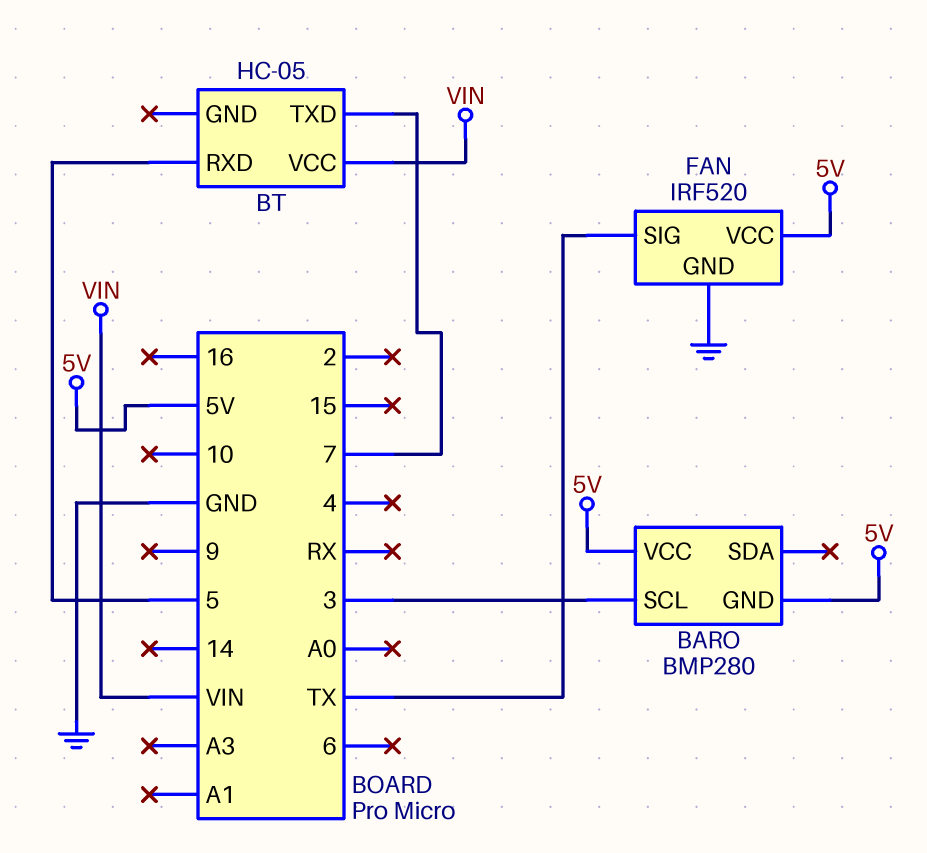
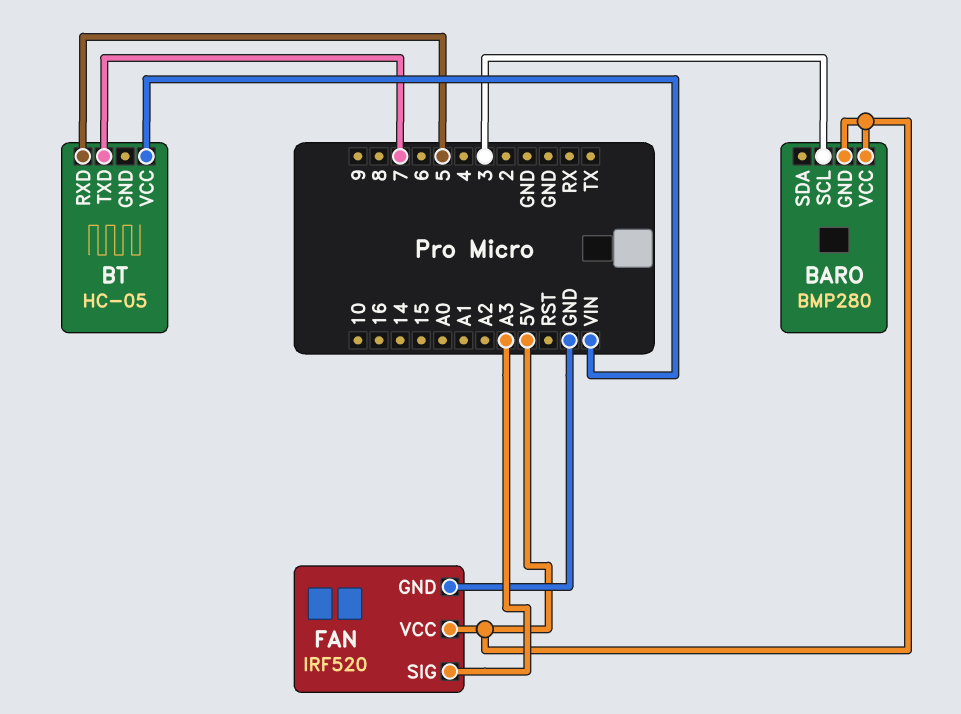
FAN pin SIG: TX -> A3

